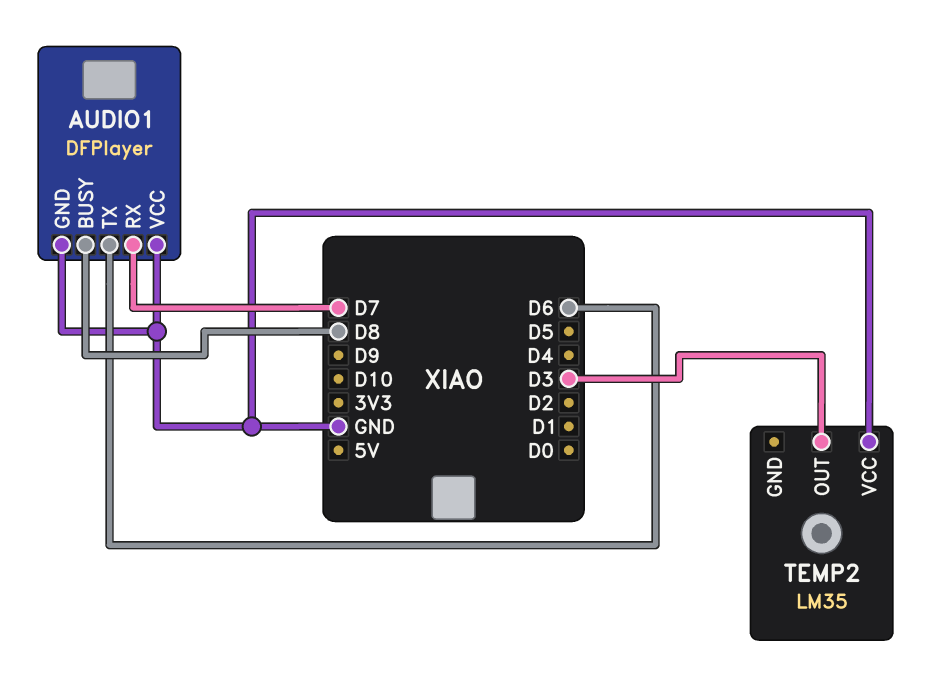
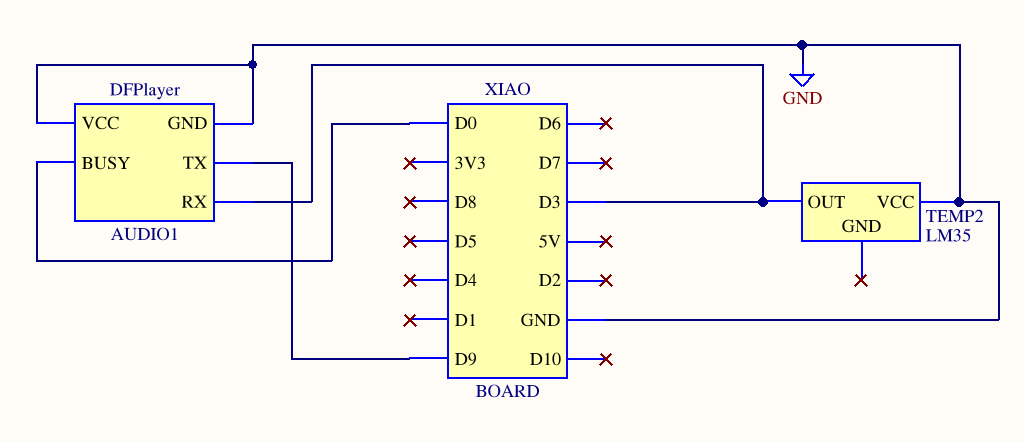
AUDIO1 pin BUSY: D8 -> D0
AUDIO1 pin RX: D7 -> D3
AUDIO1 pin TX: D6 -> D9

